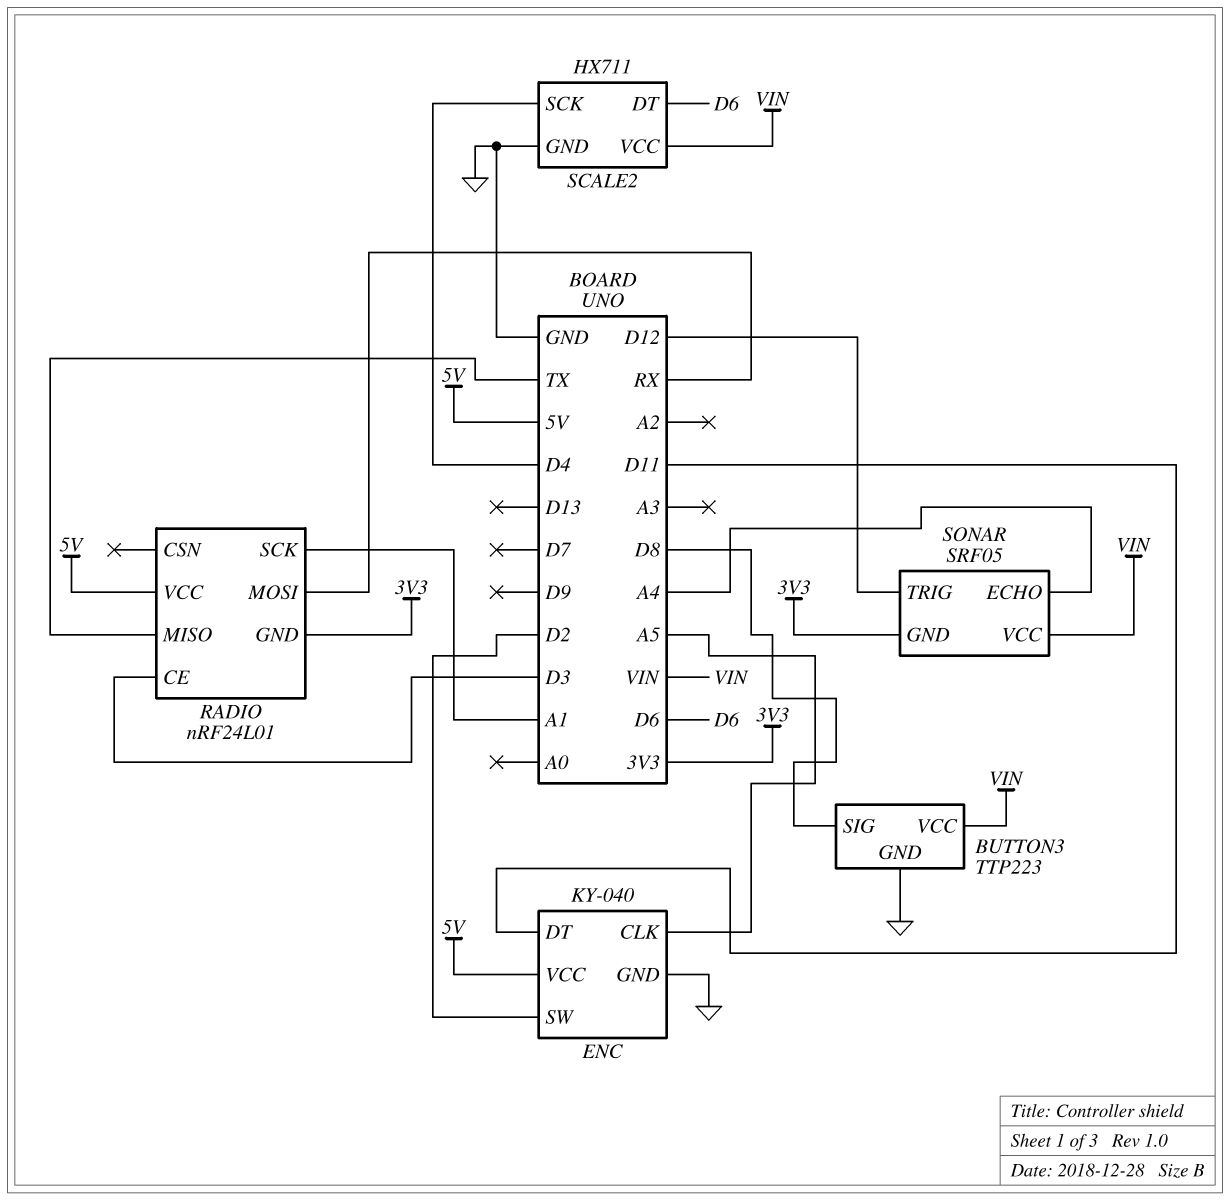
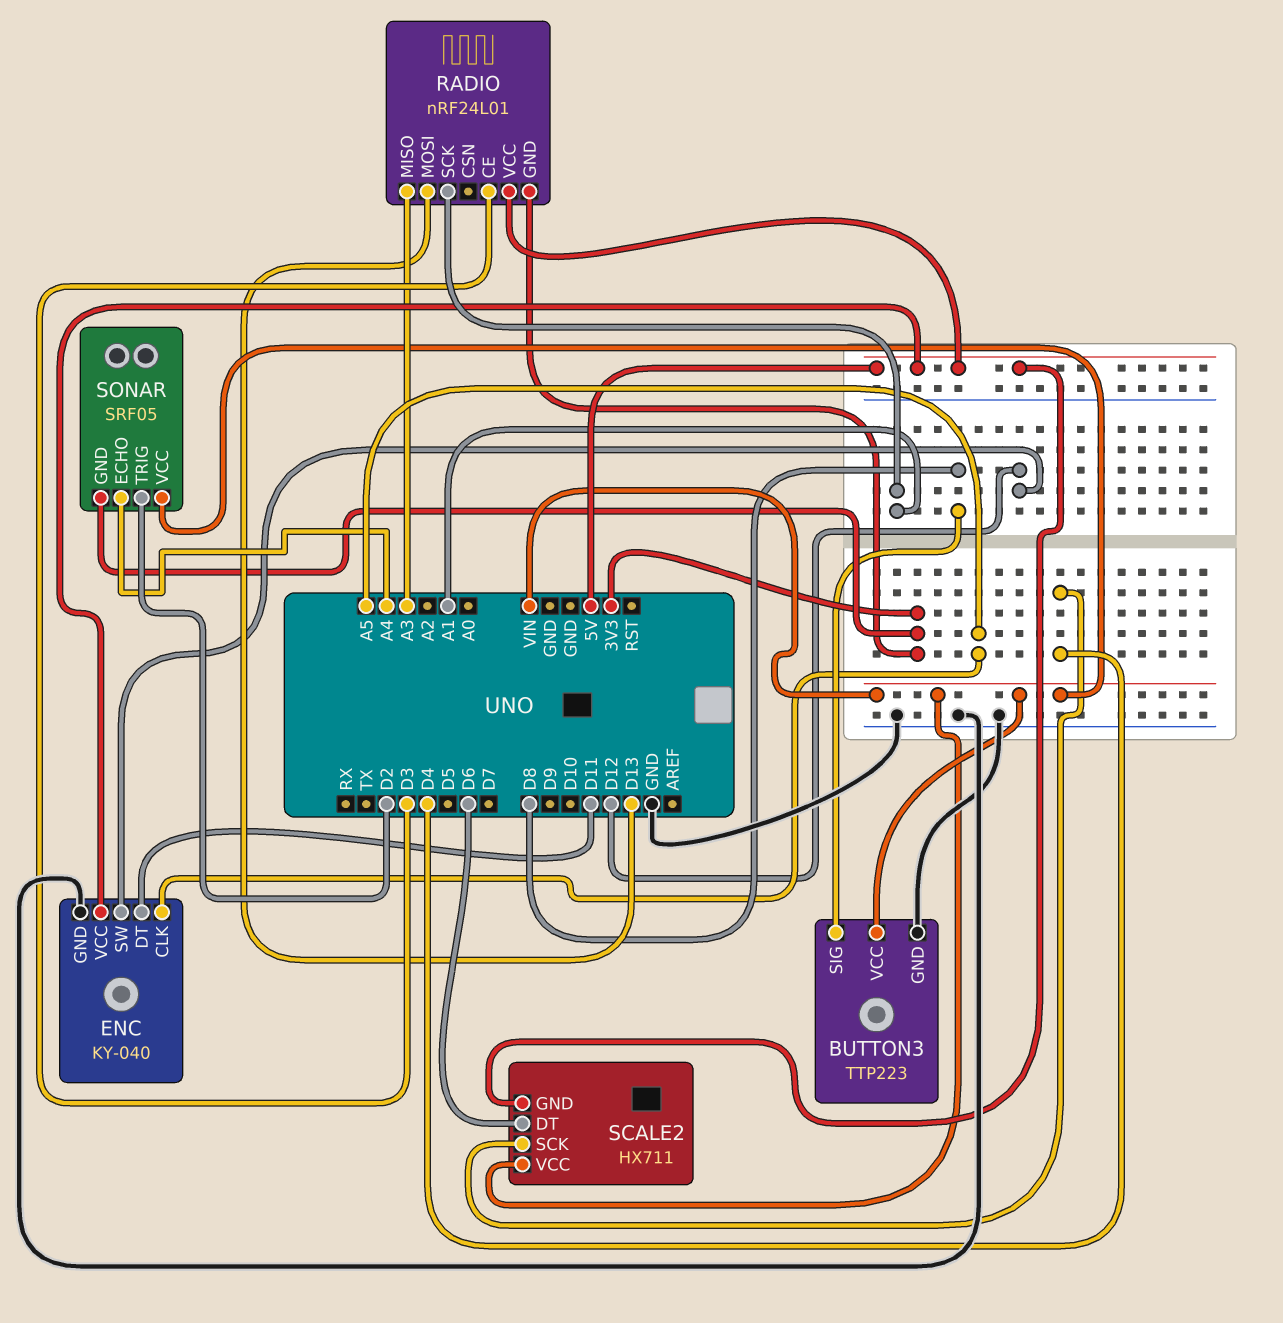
ENC pin SW: D2 -> D12
RADIO pin MISO: TX -> A3
RADIO pin MOSI: RX -> D13
SCALE2 pin GND: GND -> 5V
SONAR pin TRIG: D12 -> D2

